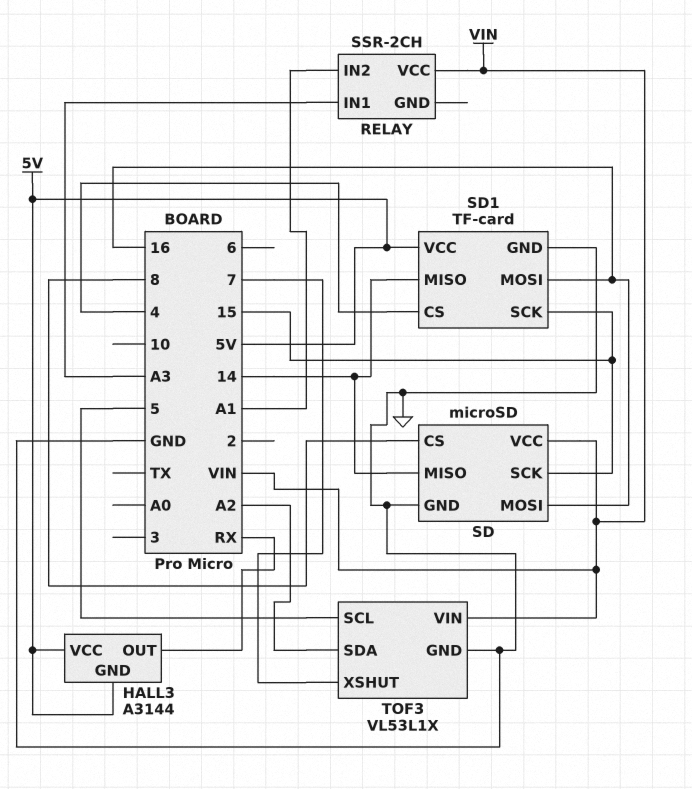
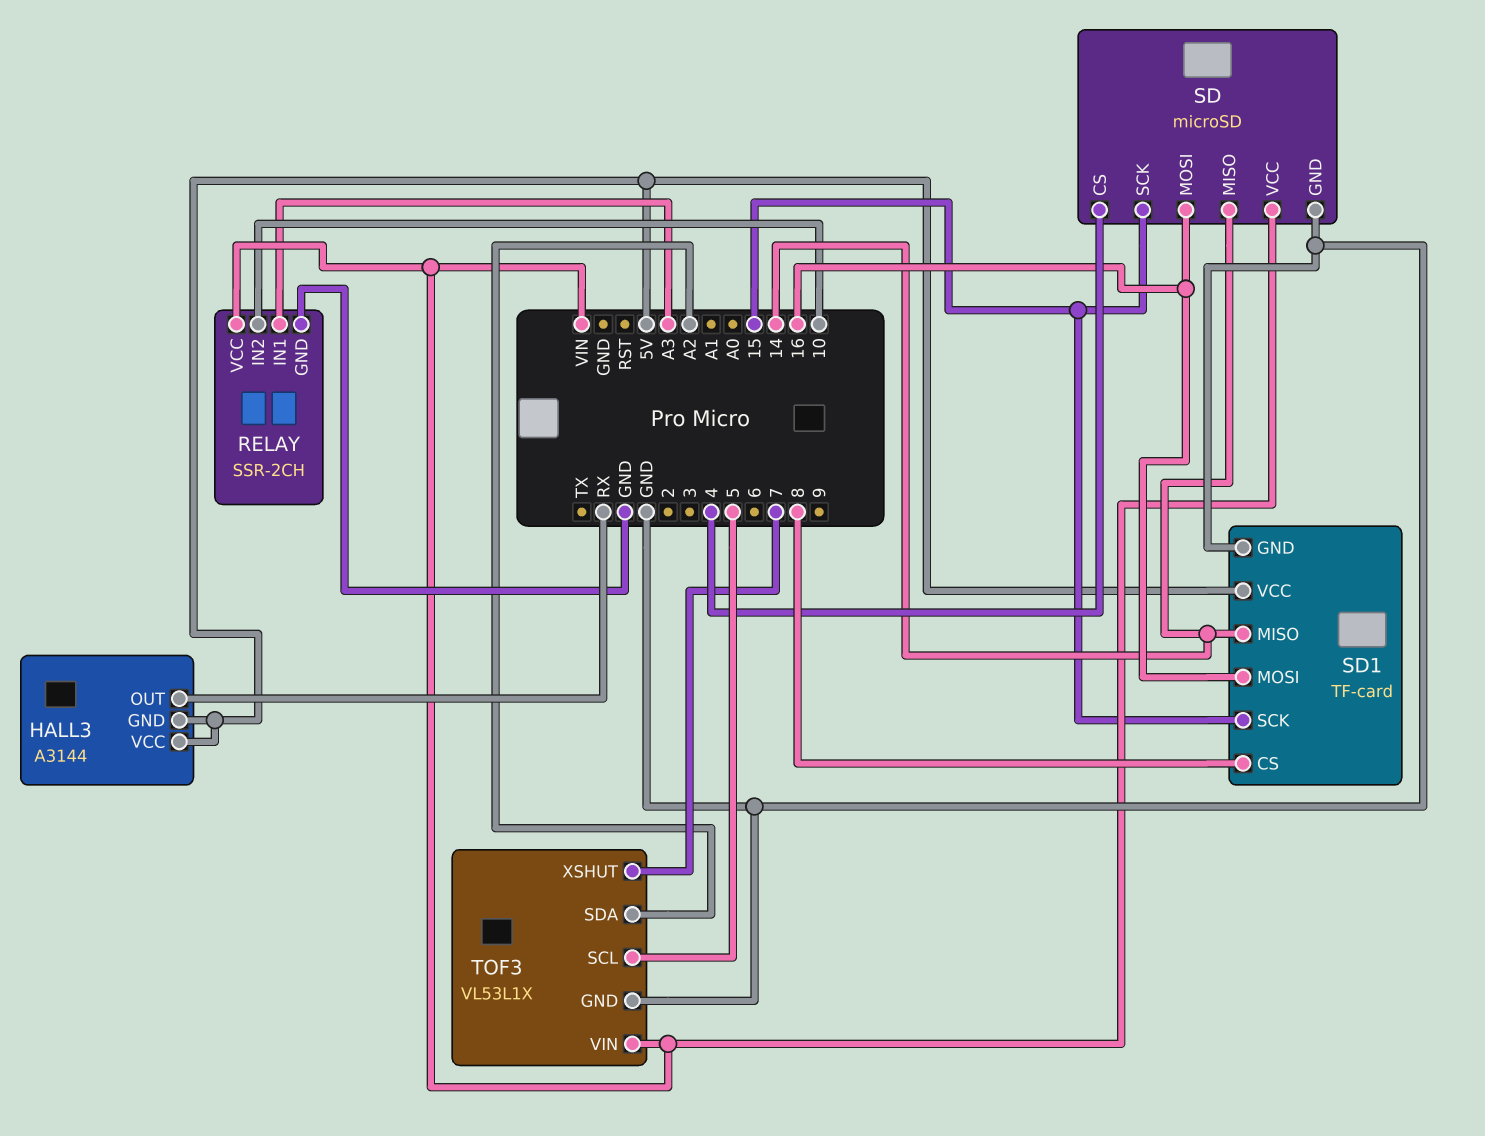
RELAY pin GND: none -> GND
RELAY pin IN2: A1 -> 10
SD pin CS: 8 -> 4
SD1 pin CS: 4 -> 8

